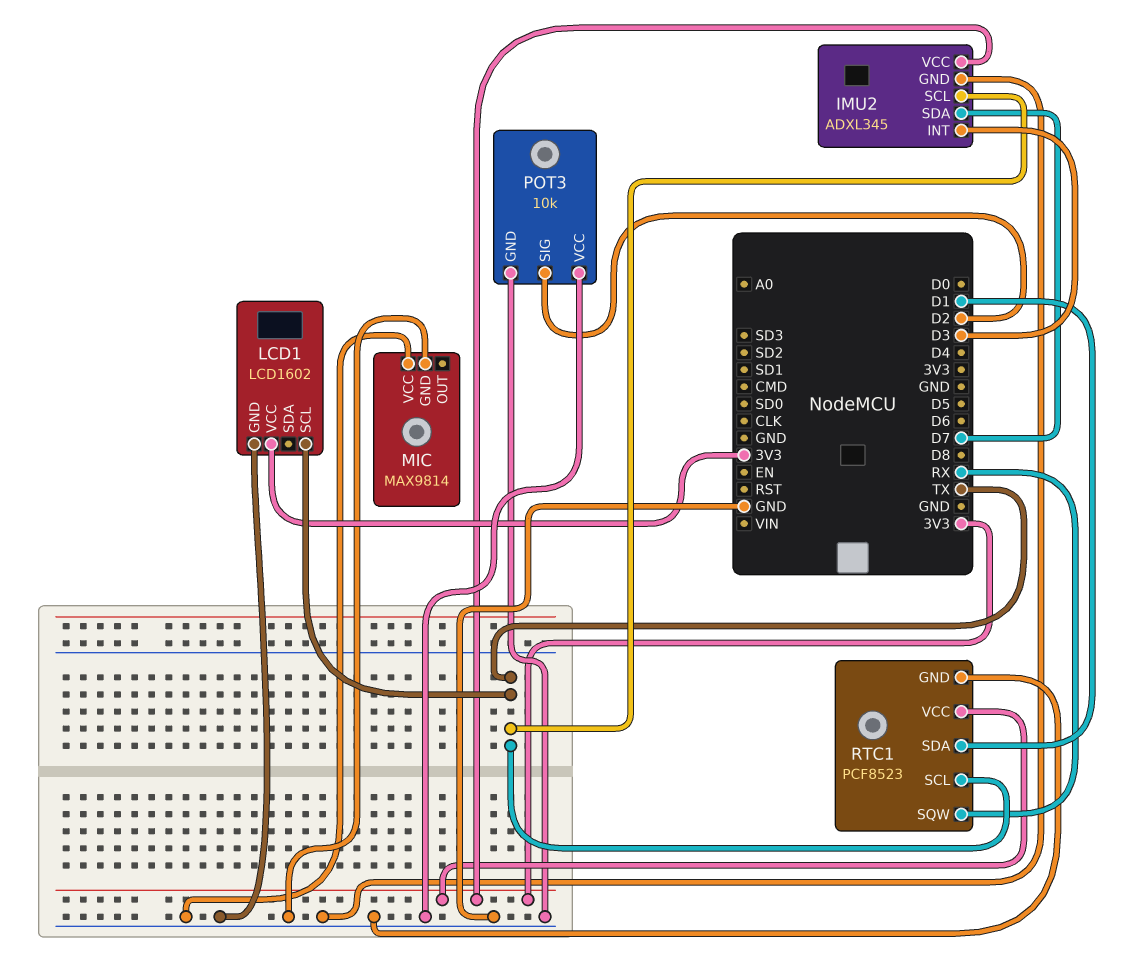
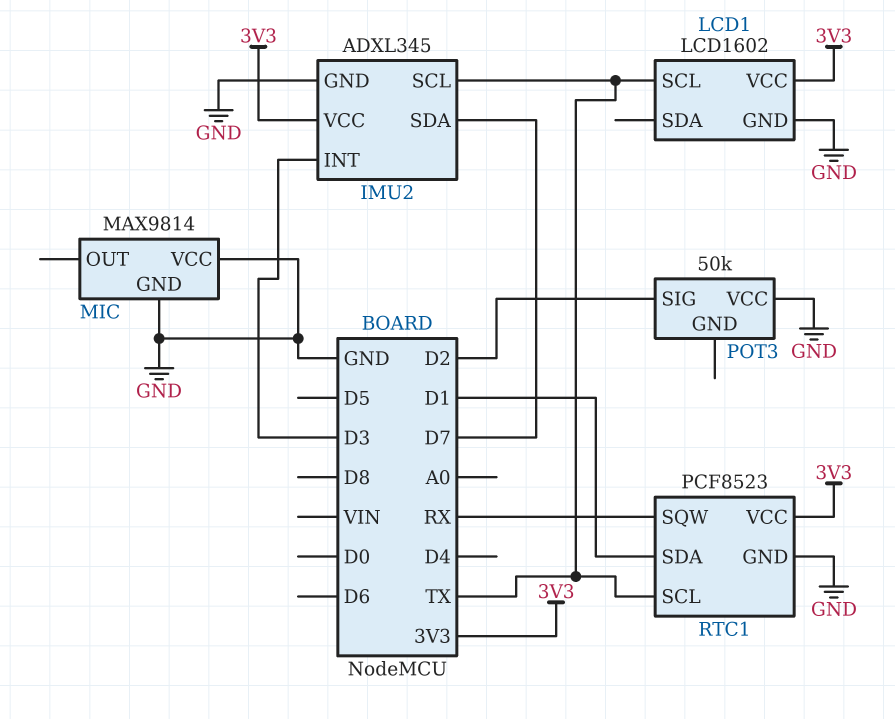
POT3: 10k -> 50k
POT3 pin GND: GND -> none

